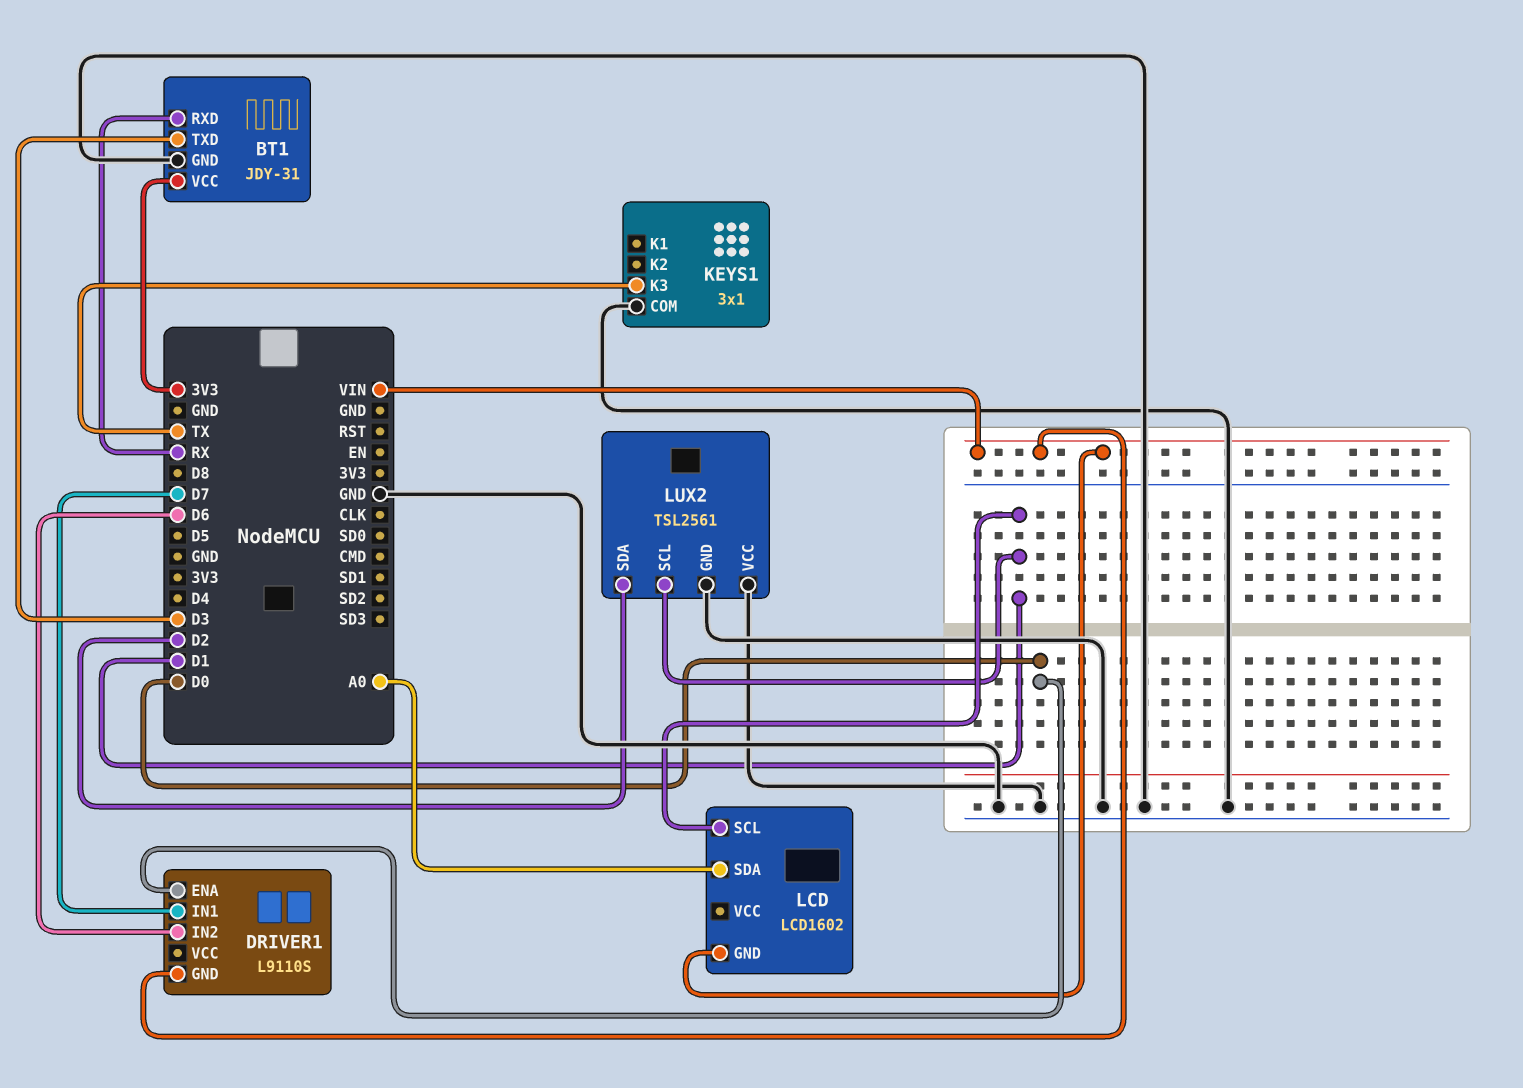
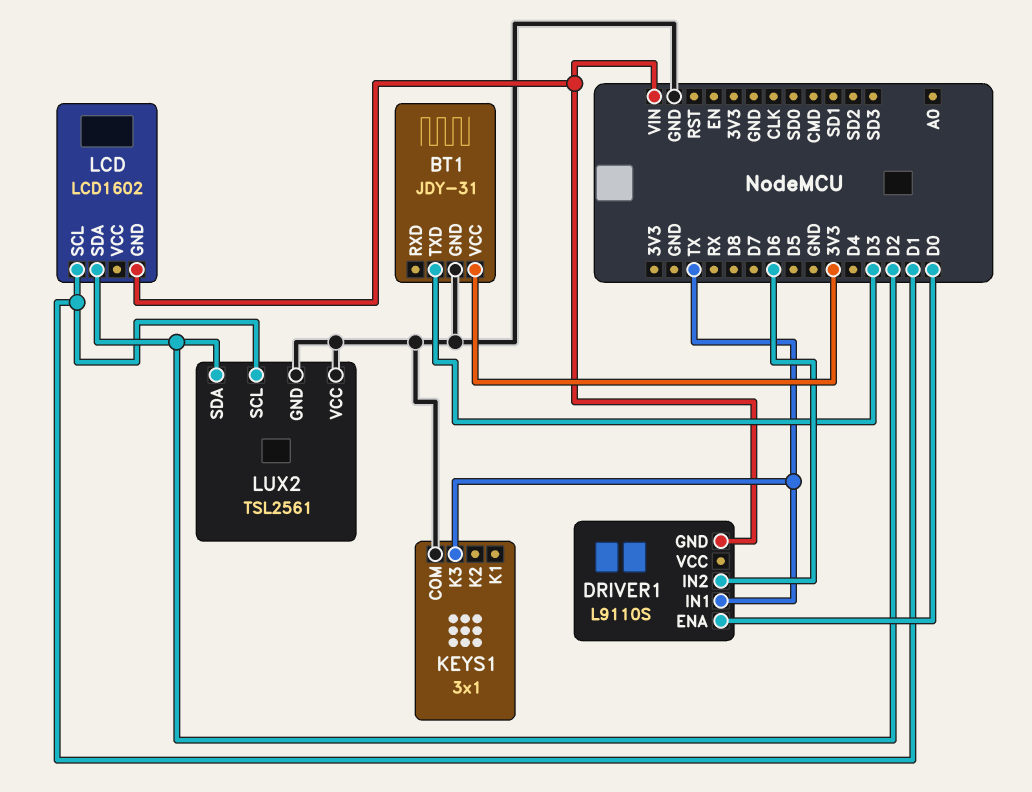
BT1 pin RXD: RX -> none
DRIVER1 pin IN1: D7 -> TX
LCD pin SDA: A0 -> D2

